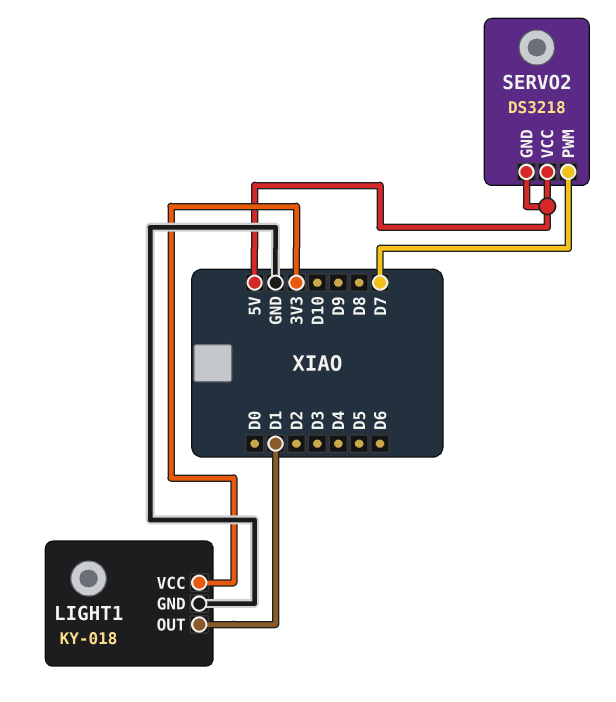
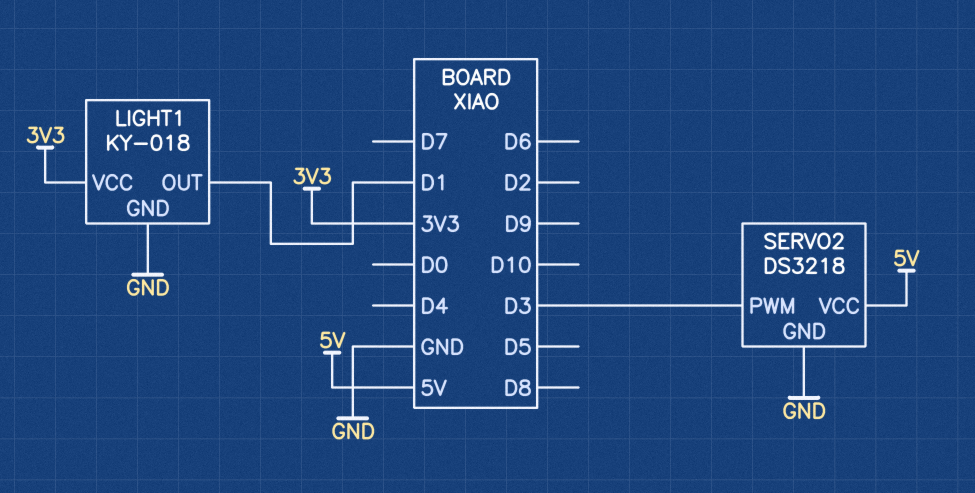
SERVO2 pin GND: 5V -> GND
SERVO2 pin PWM: D7 -> D3

